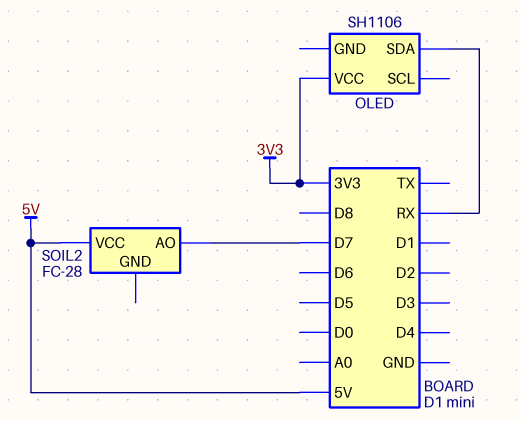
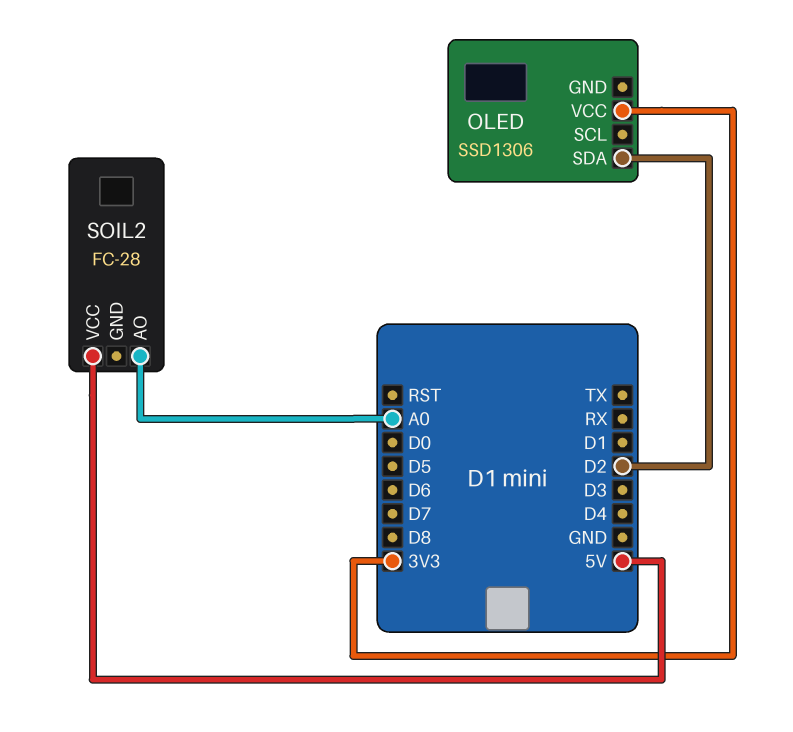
OLED: SH1106 -> SSD1306
OLED pin SDA: RX -> D2
SOIL2 pin AO: D7 -> A0

